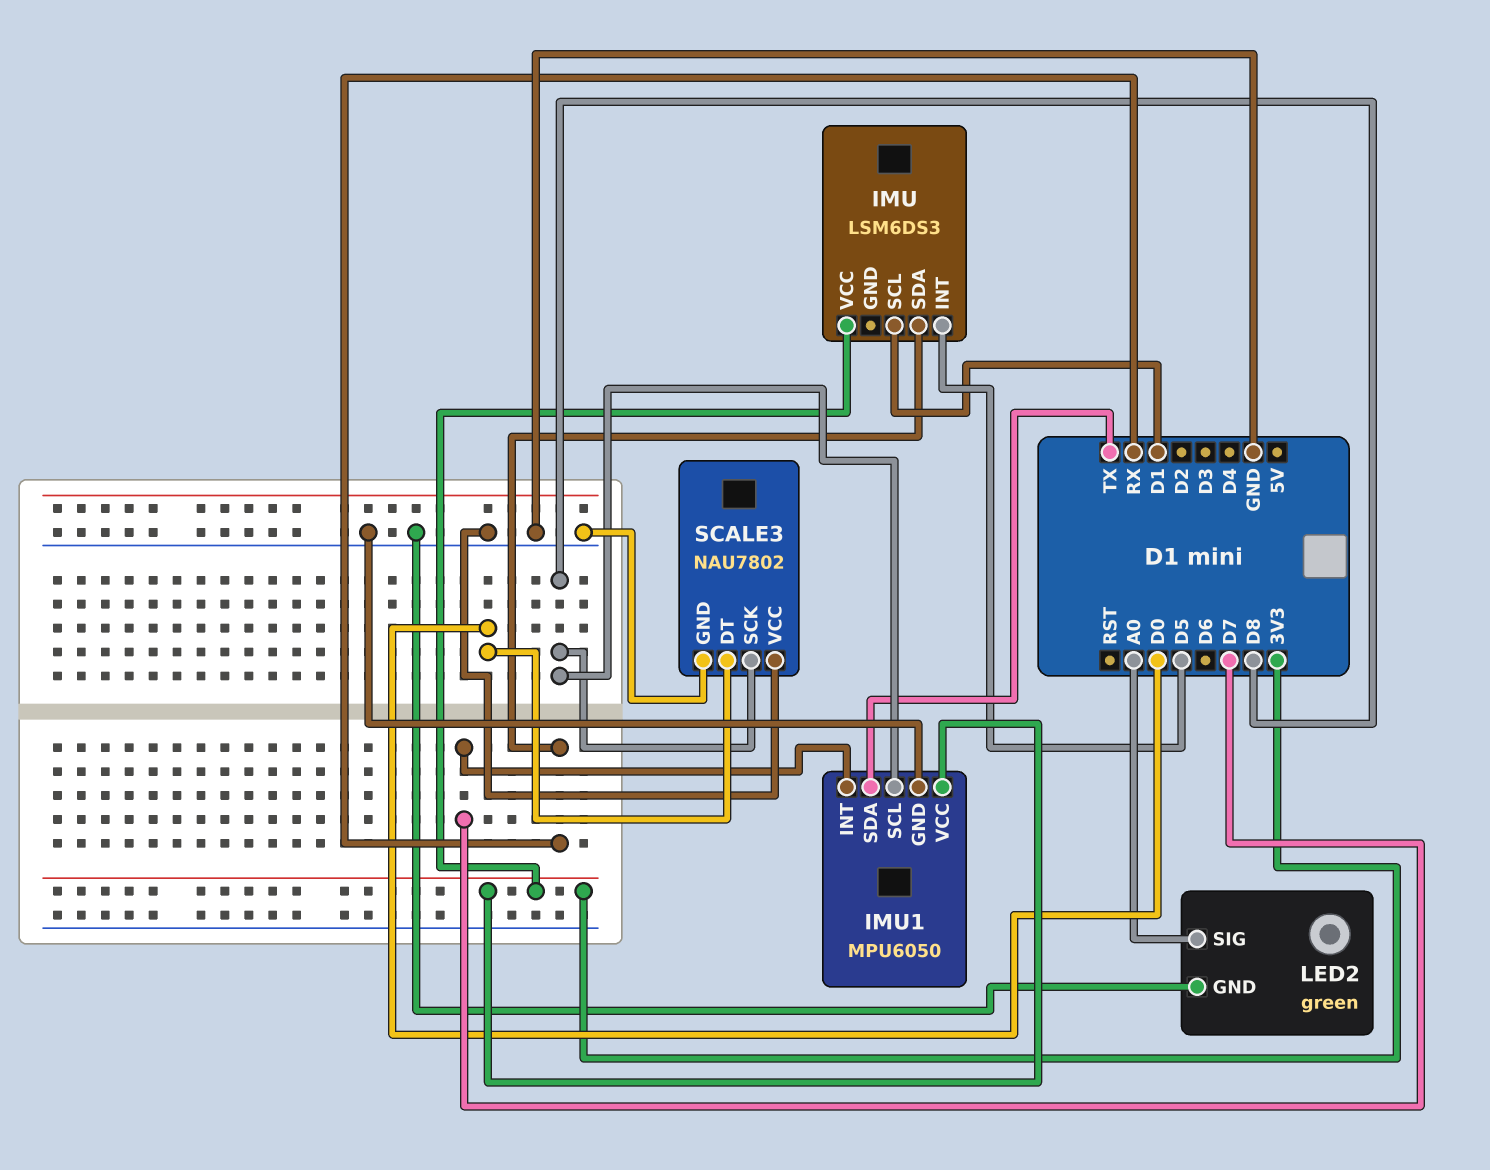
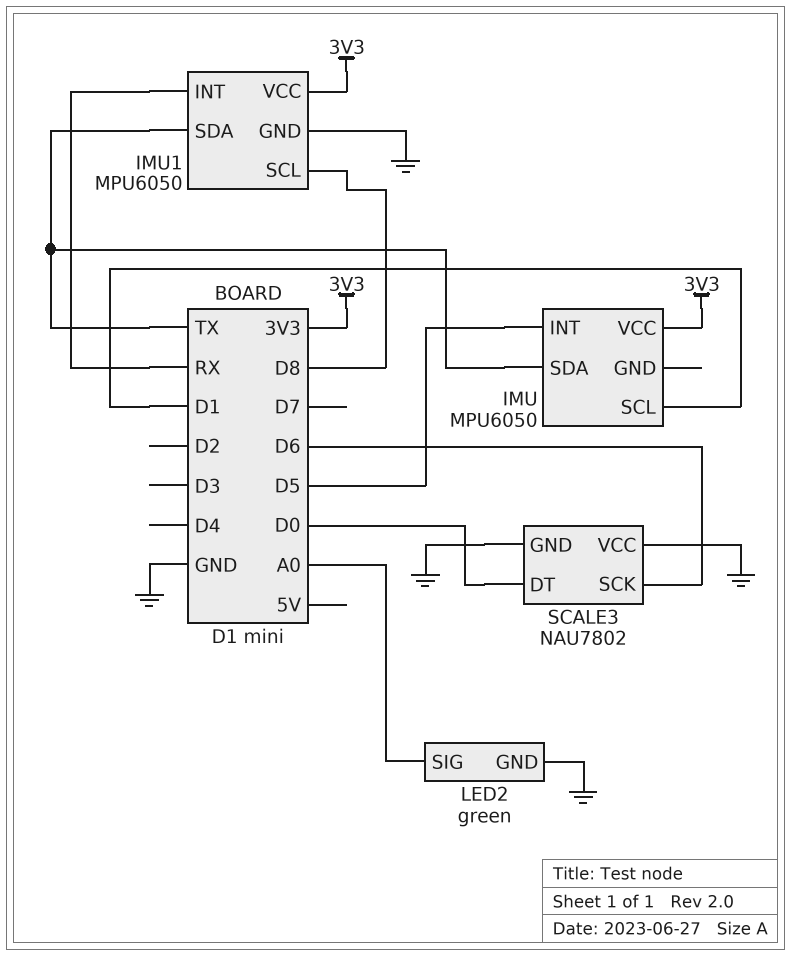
IMU: LSM6DS3 -> MPU6050
IMU pin SDA: RX -> TX
IMU1 pin INT: D7 -> RX
SCALE3 pin SCK: D8 -> D6

